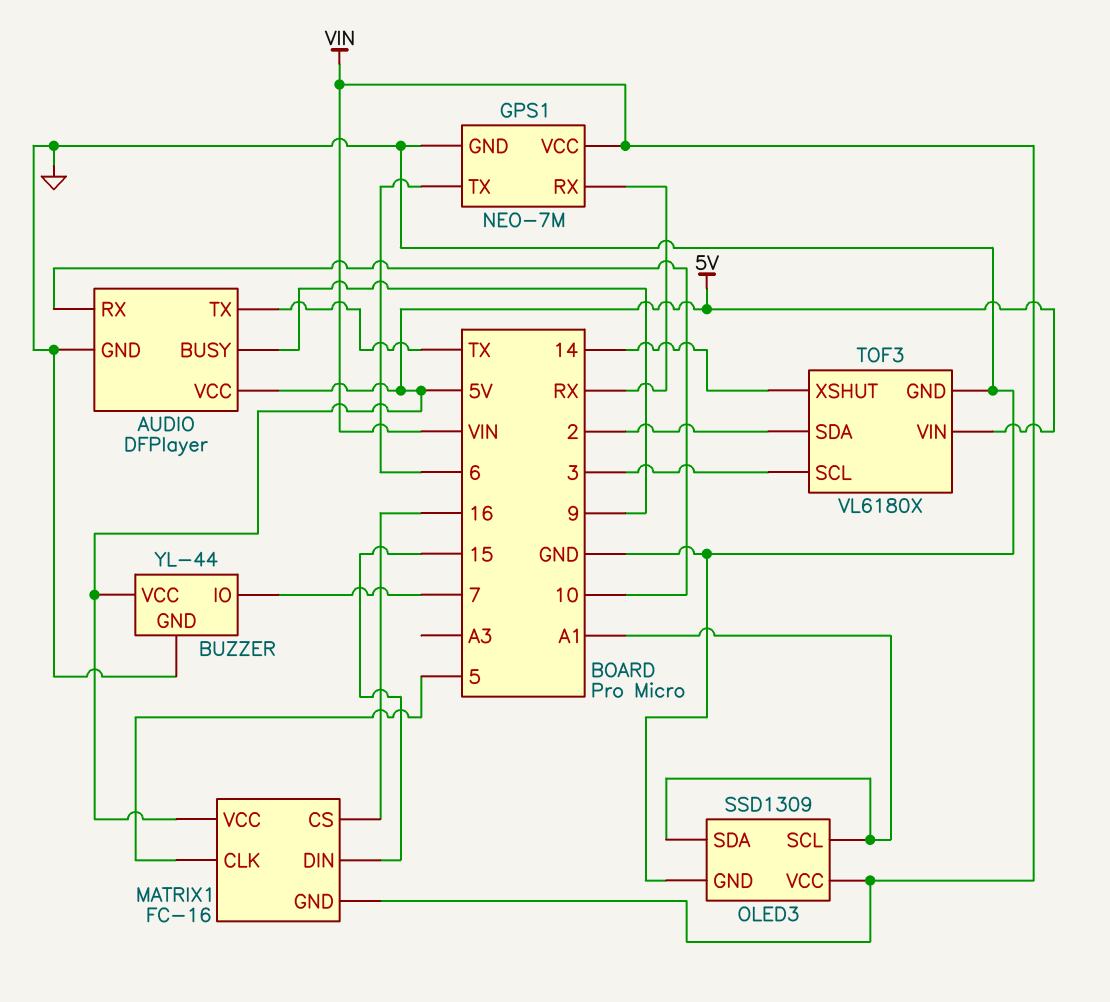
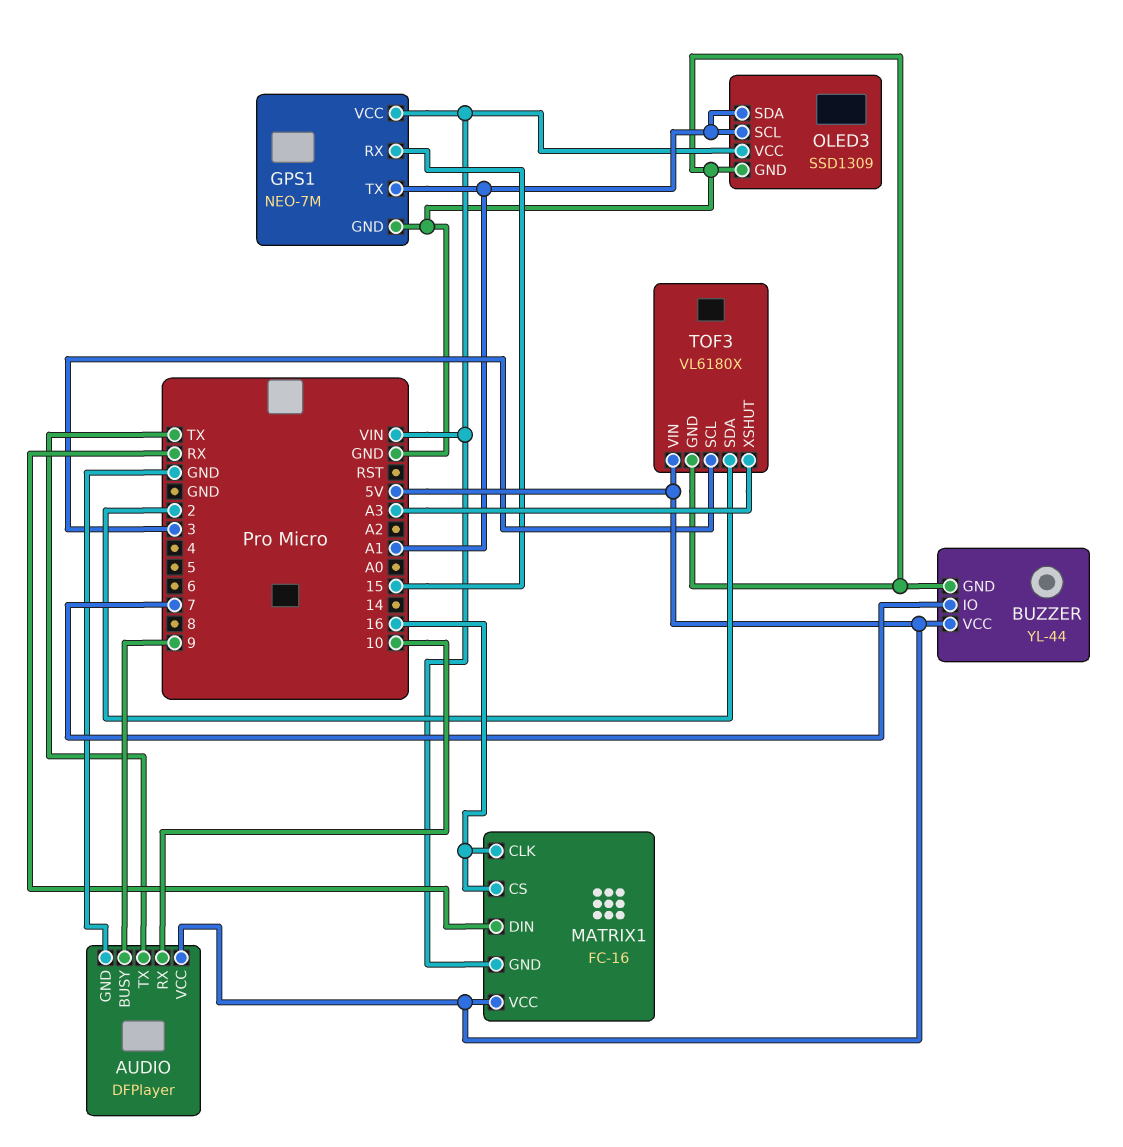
GPS1 pin RX: RX -> 15
GPS1 pin TX: 6 -> A1
MATRIX1 pin CLK: 5 -> 16
MATRIX1 pin DIN: 15 -> RX
TOF3 pin XSHUT: 14 -> A3

